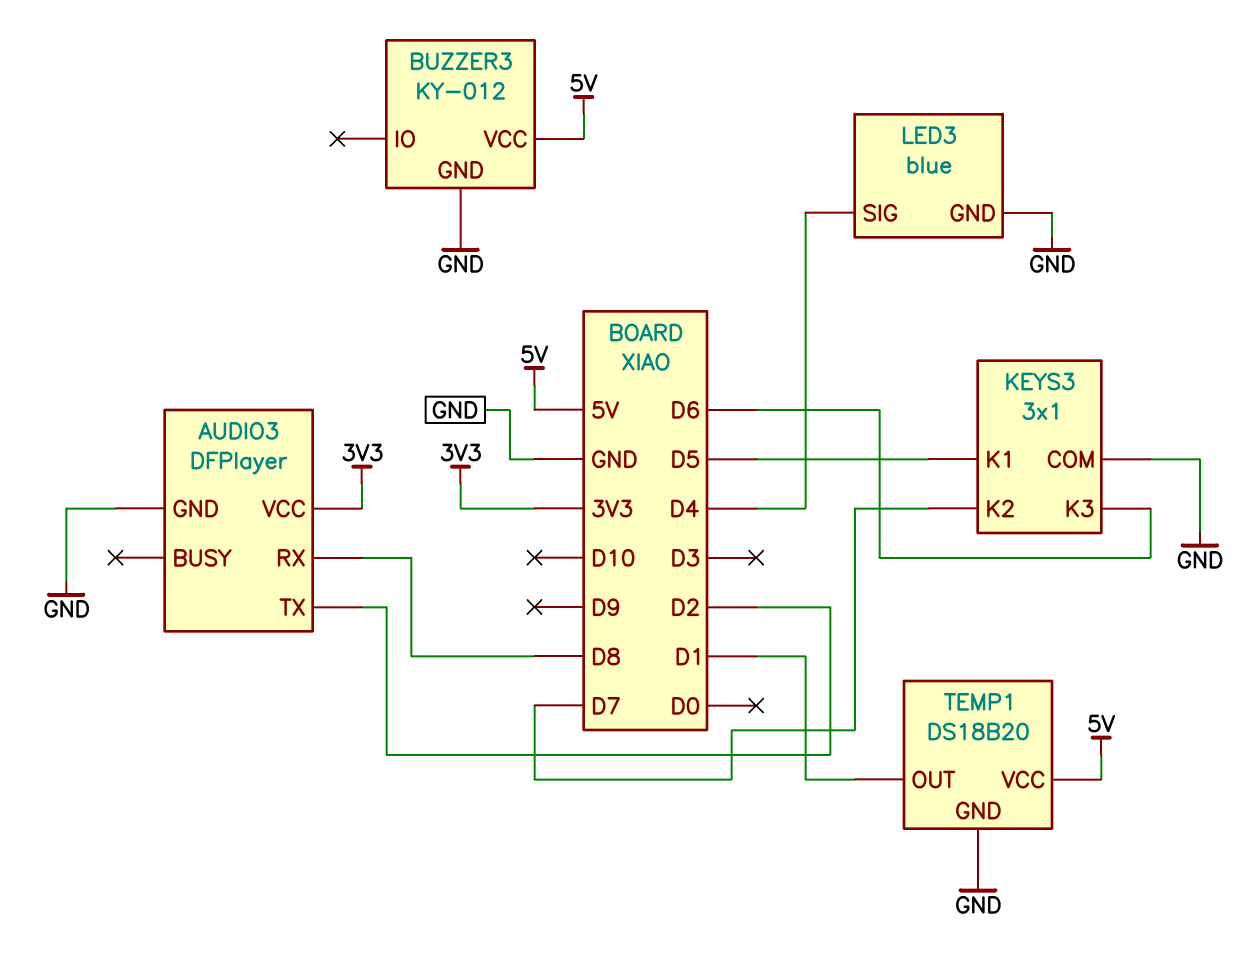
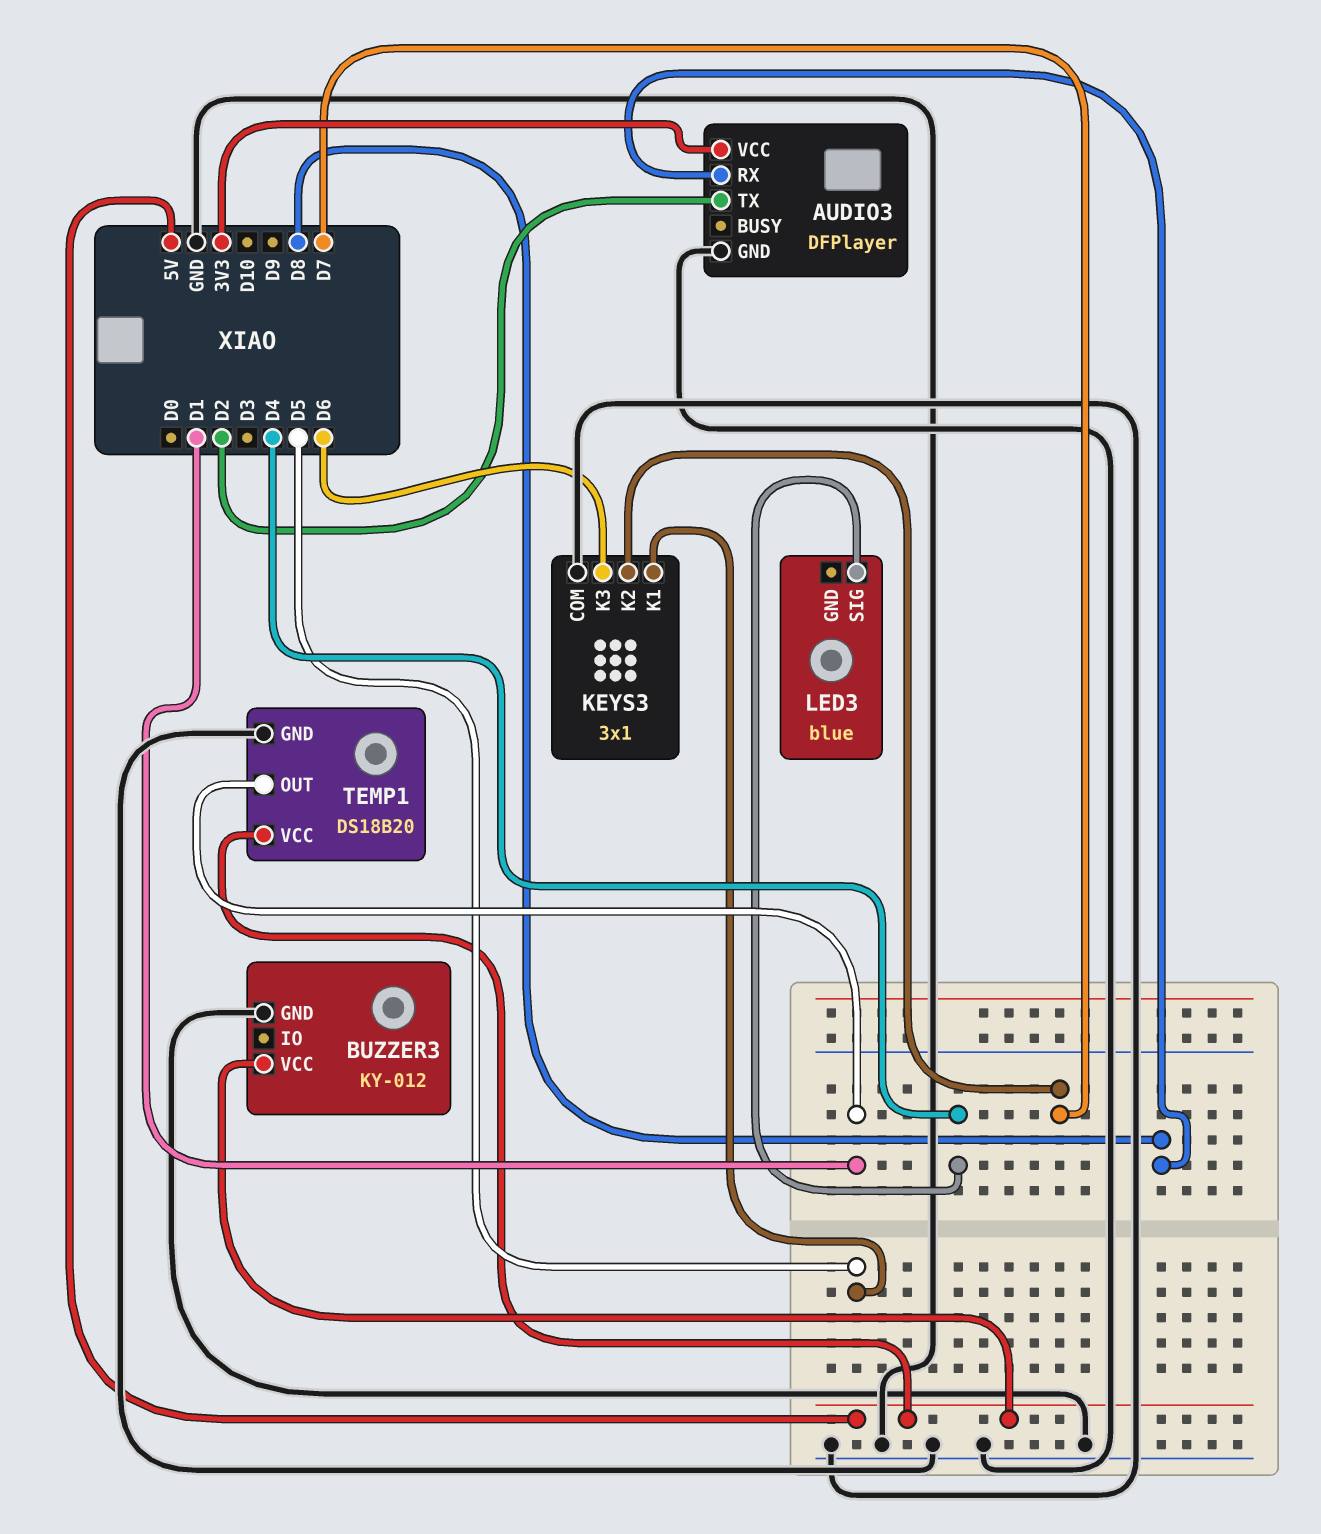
LED3 pin GND: GND -> none

